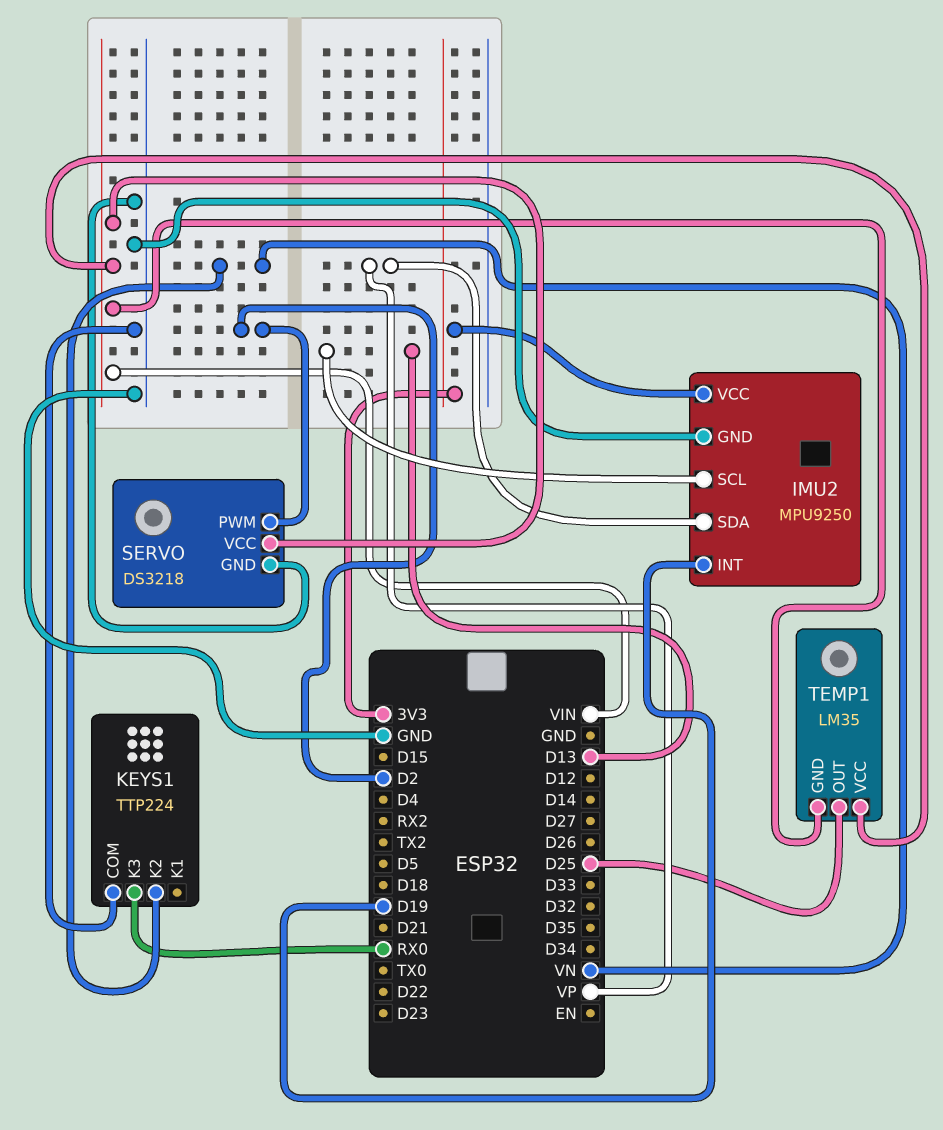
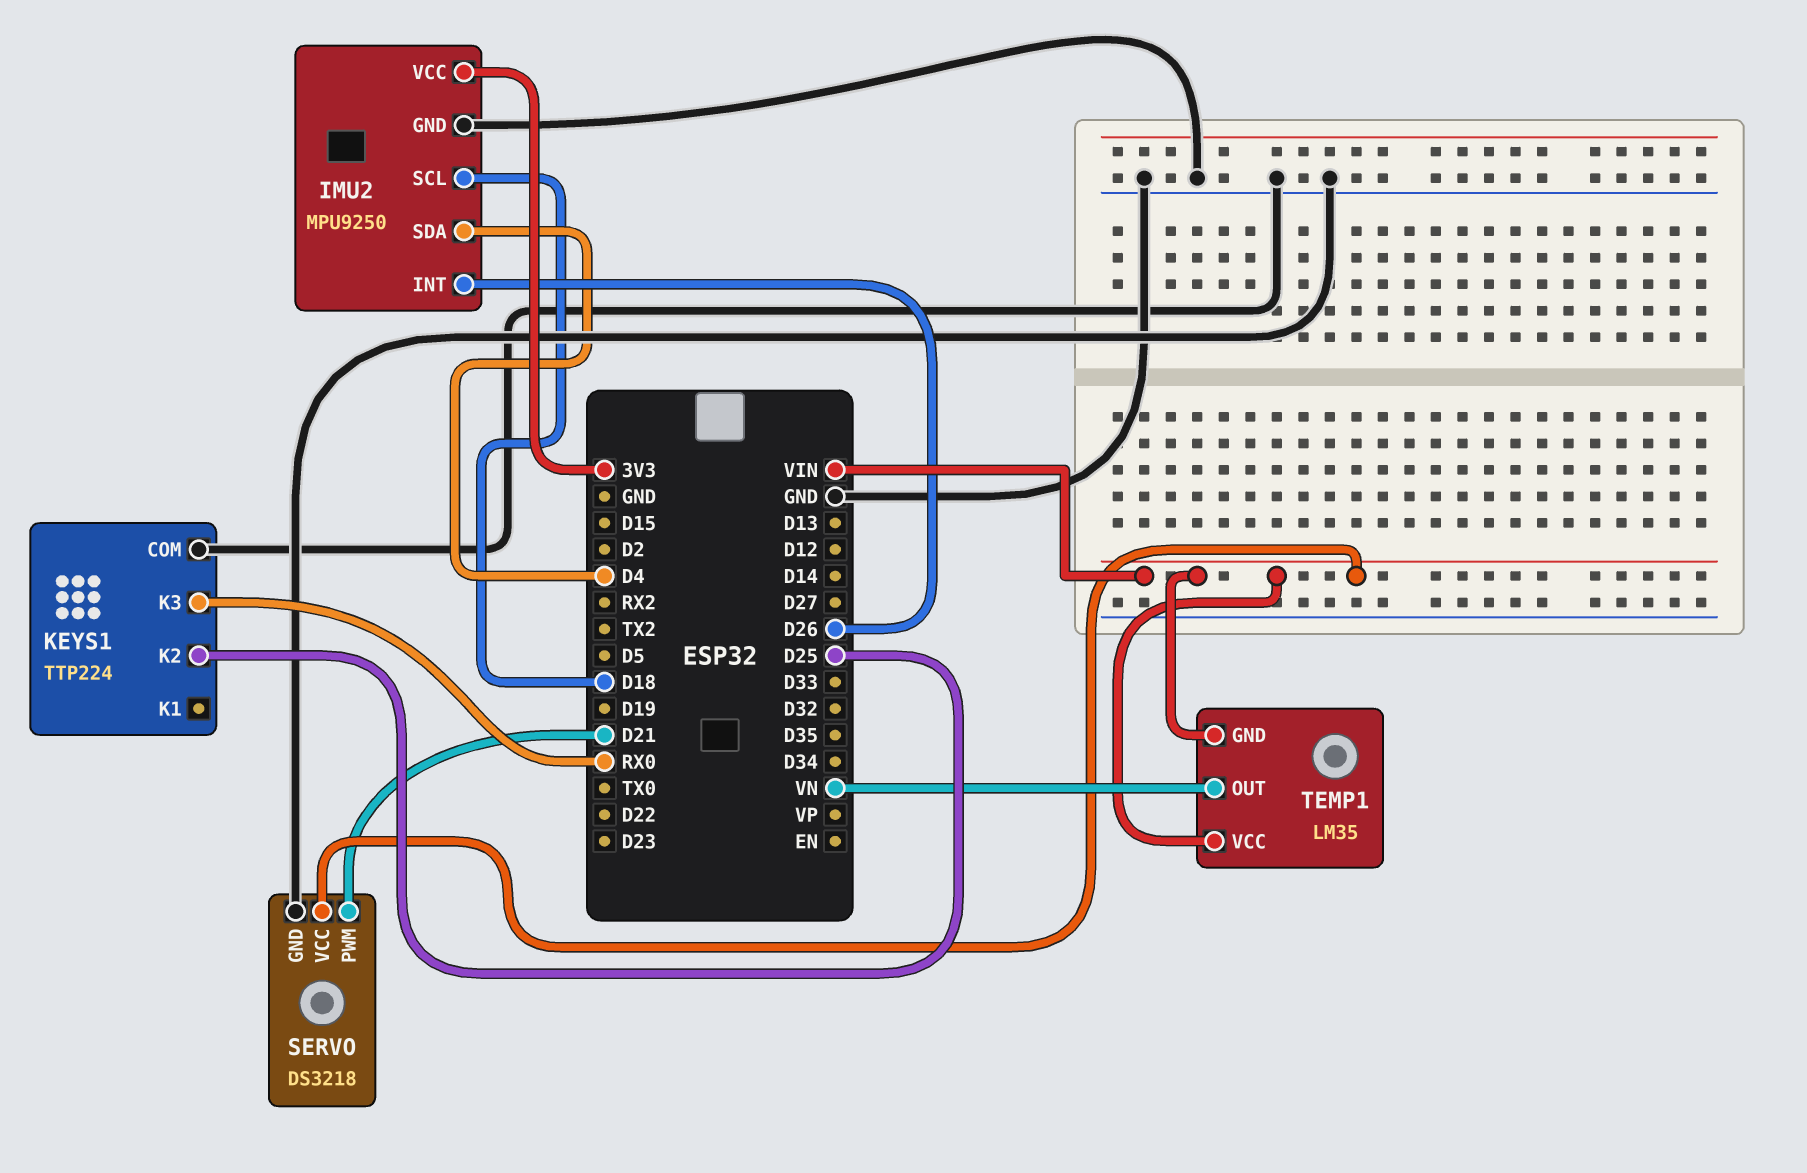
IMU2 pin INT: D19 -> D26
IMU2 pin SCL: D13 -> D18
IMU2 pin SDA: VP -> D4
KEYS1 pin K2: VN -> D25
SERVO pin PWM: D2 -> D21
TEMP1 pin OUT: D25 -> VN

